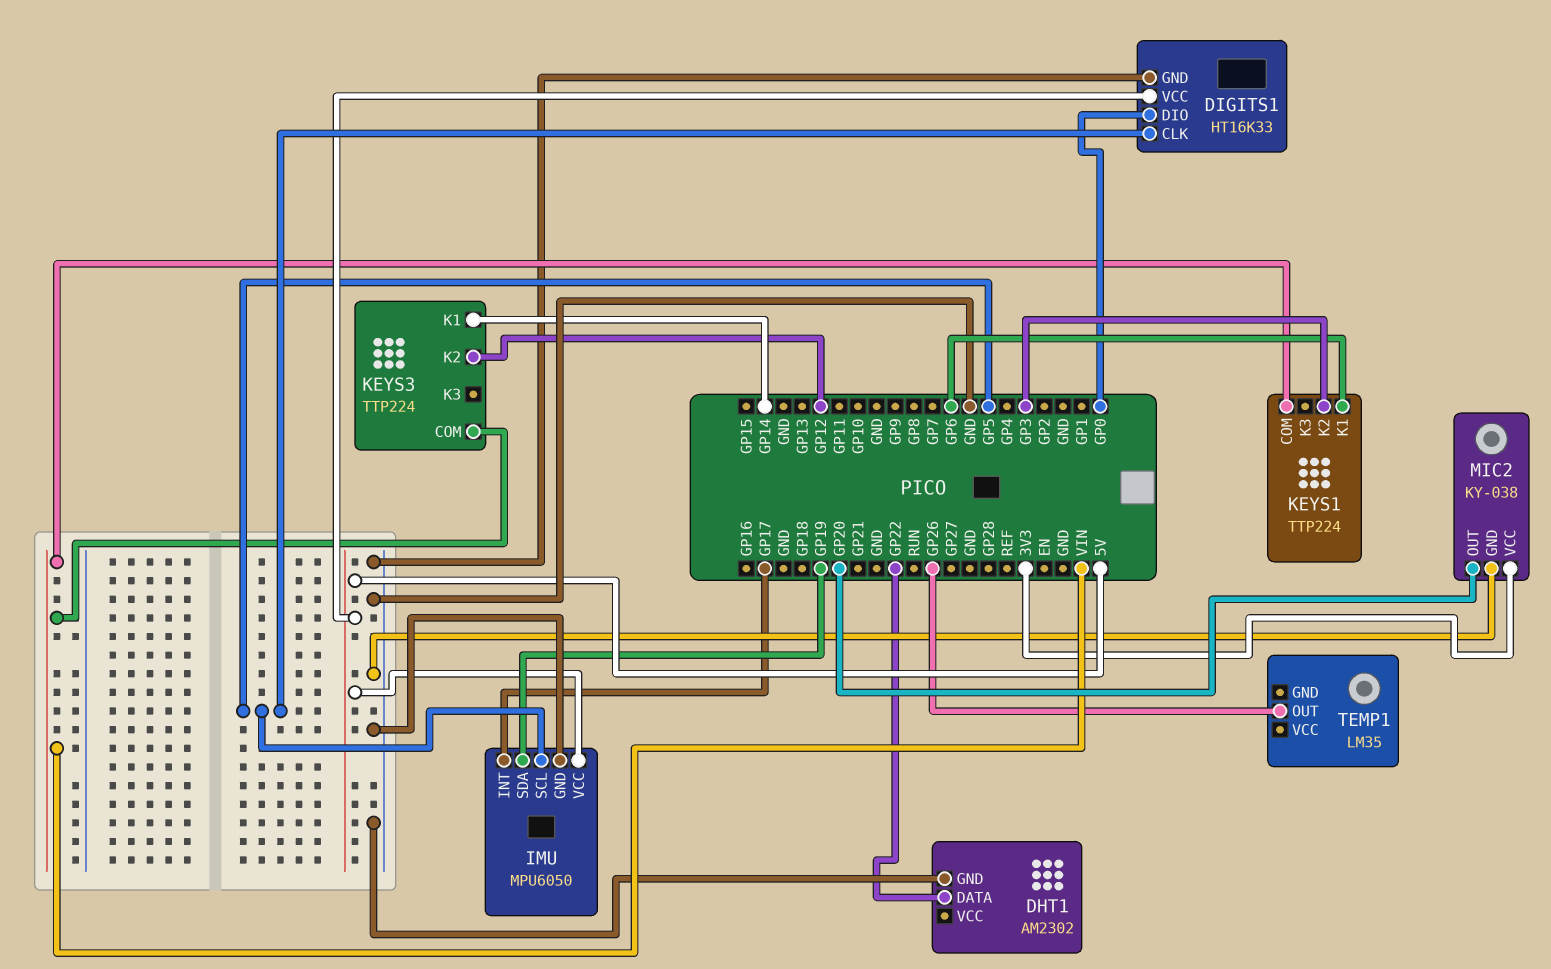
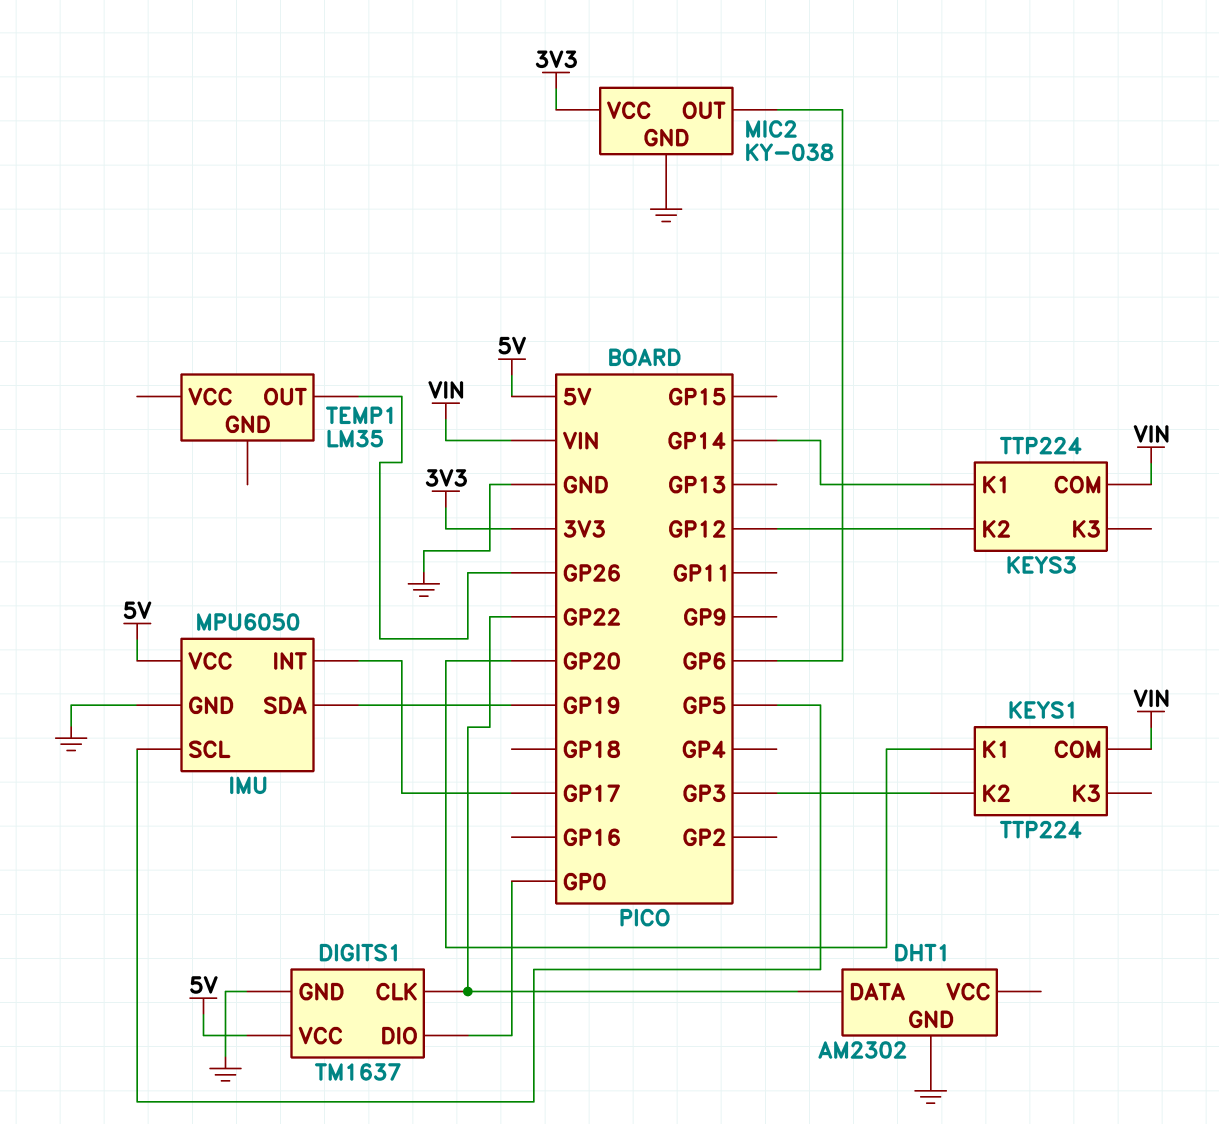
DIGITS1: HT16K33 -> TM1637
DIGITS1 pin CLK: GP5 -> GP22
KEYS1 pin K1: GP6 -> GP20
MIC2 pin OUT: GP20 -> GP6

